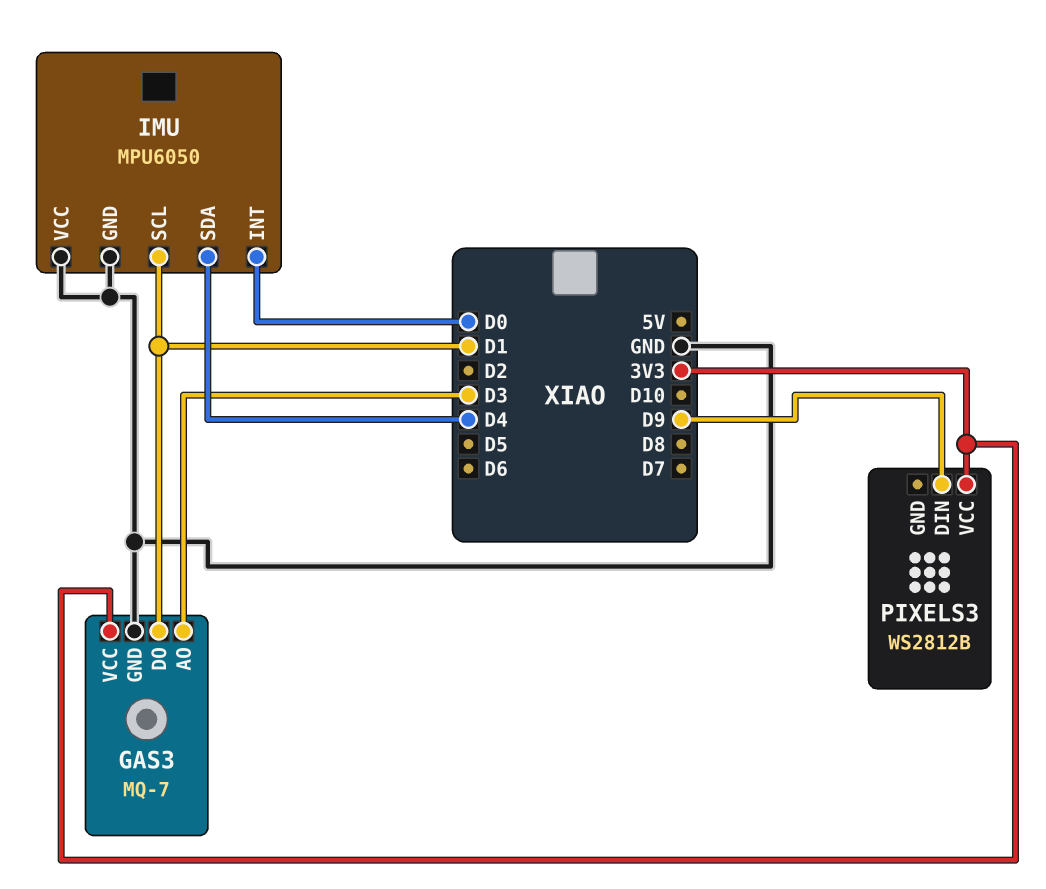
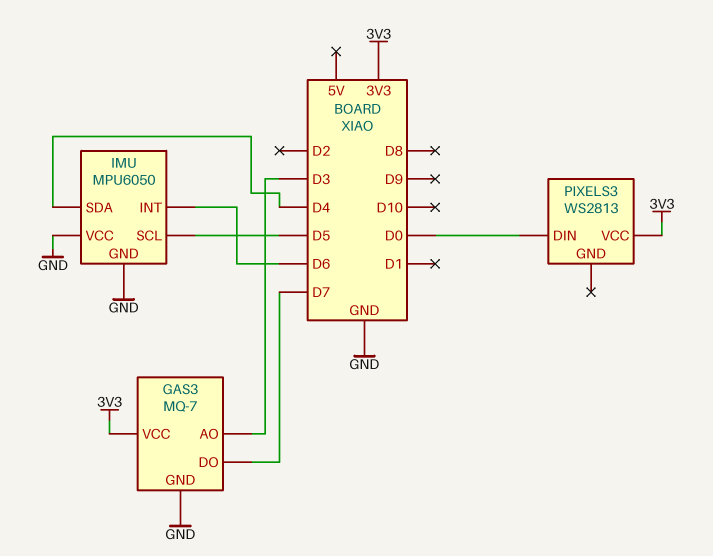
GAS3 pin DO: D1 -> D7
IMU pin INT: D0 -> D6
IMU pin SCL: D1 -> D5
PIXELS3: WS2812B -> WS2813
PIXELS3 pin DIN: D9 -> D0

